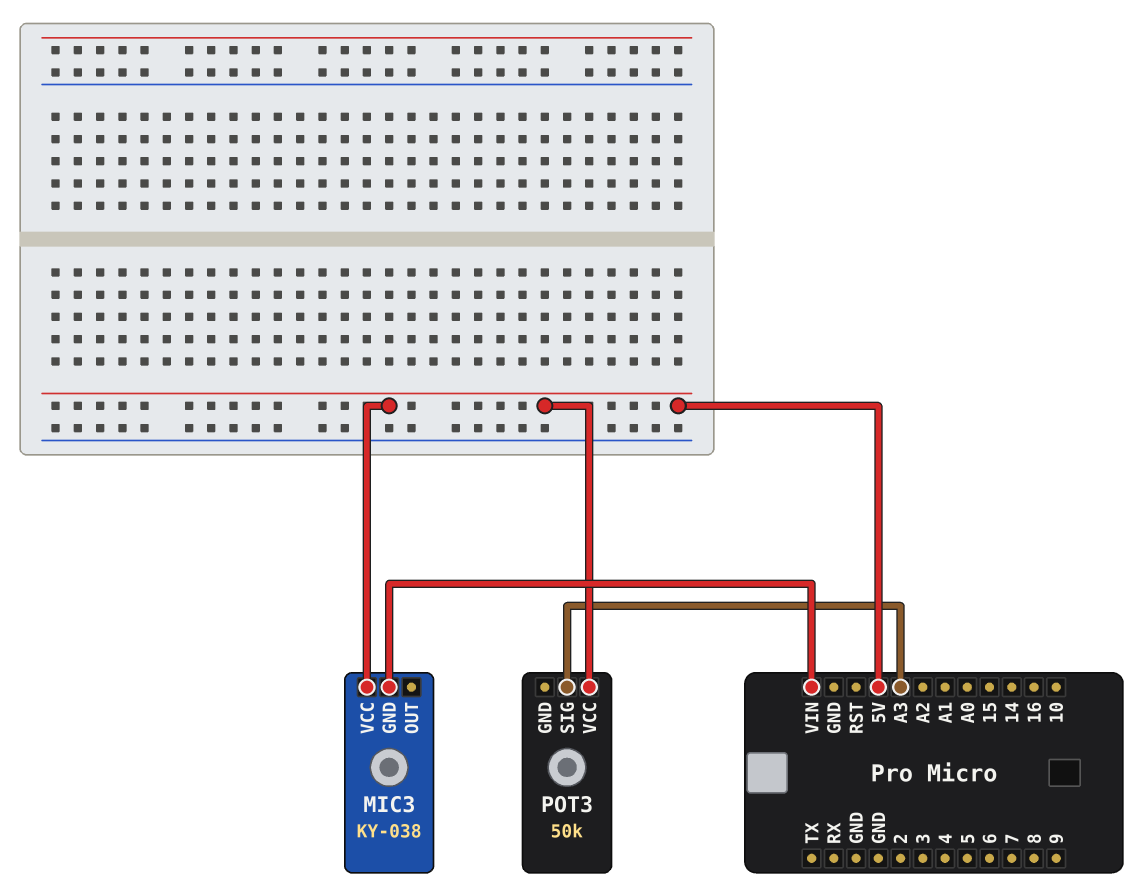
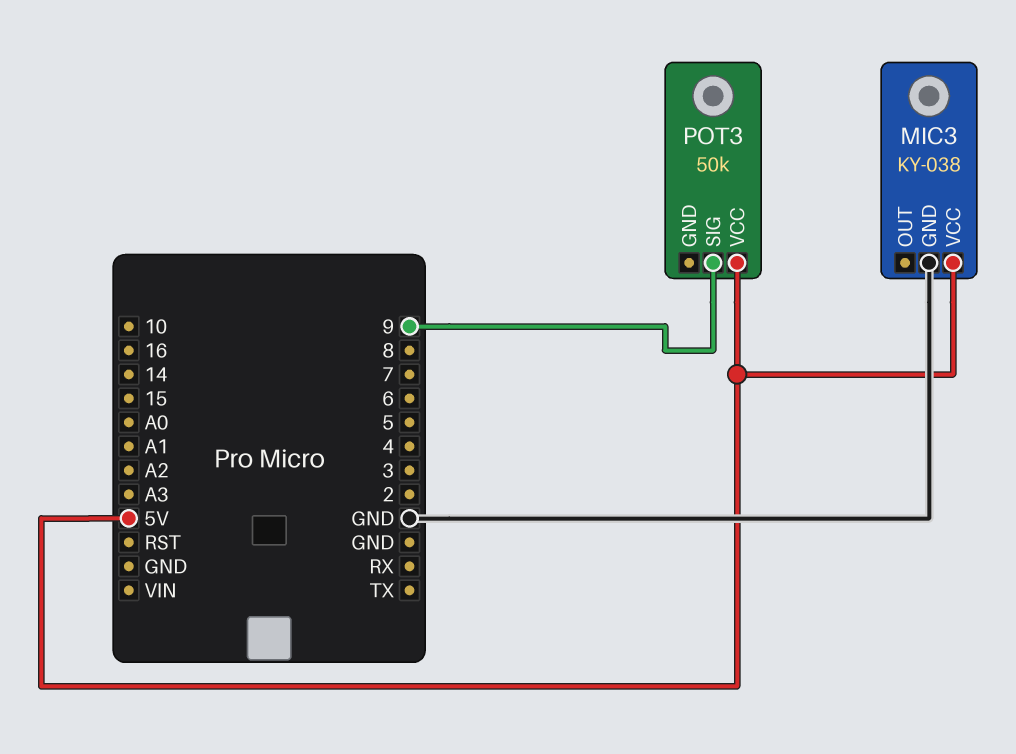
MIC3 pin GND: VIN -> GND
POT3 pin SIG: A3 -> 9

